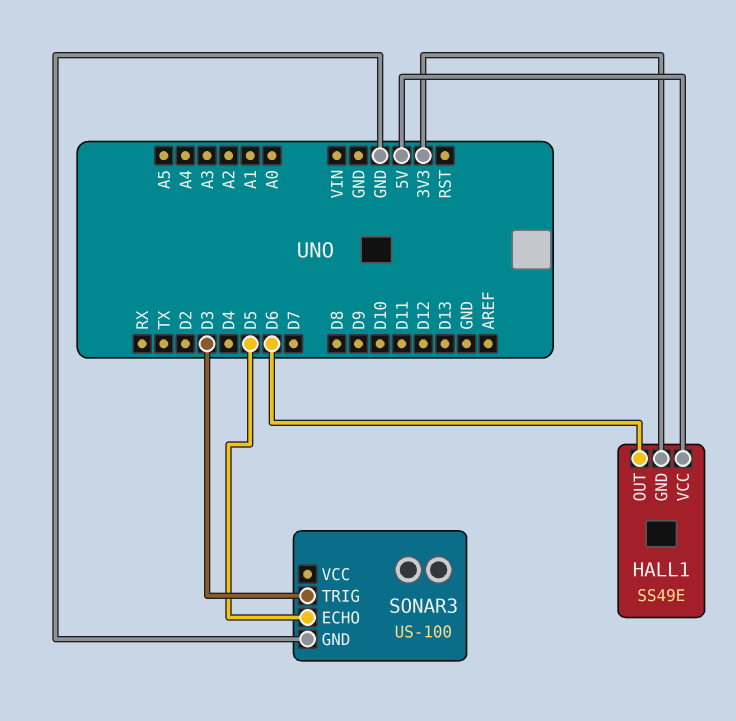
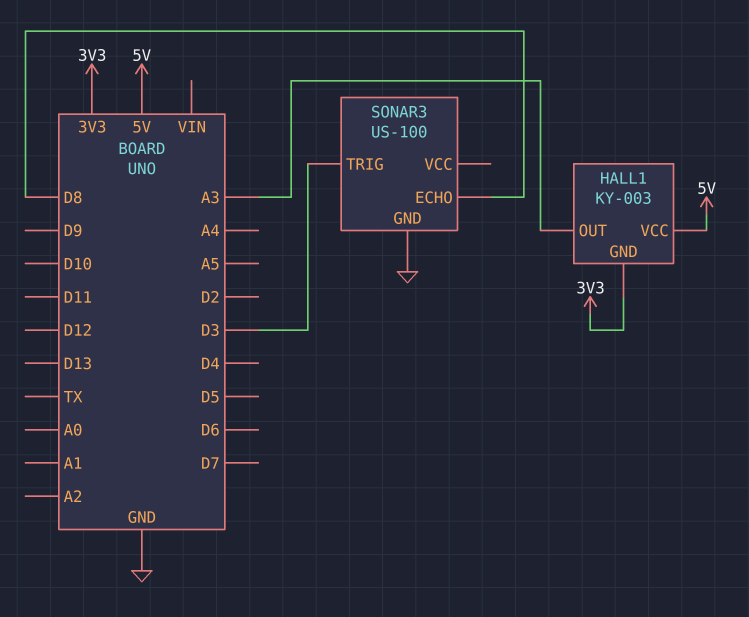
HALL1: SS49E -> KY-003
HALL1 pin OUT: D6 -> A3
SONAR3 pin ECHO: D5 -> D8

